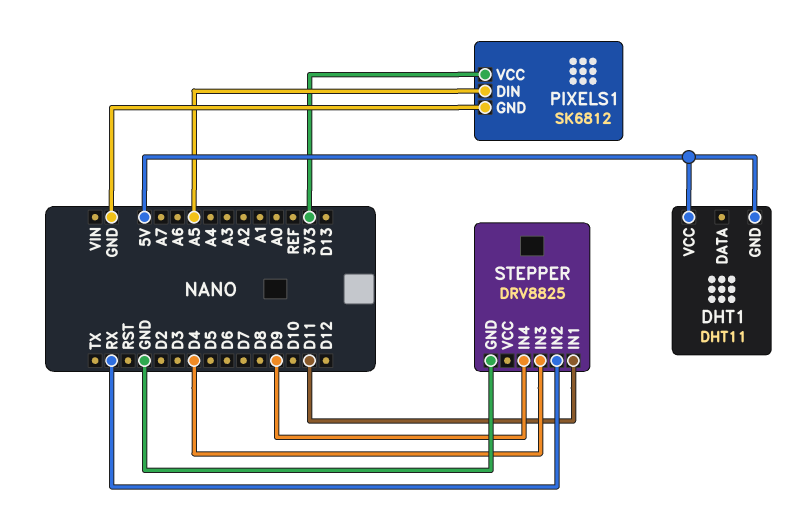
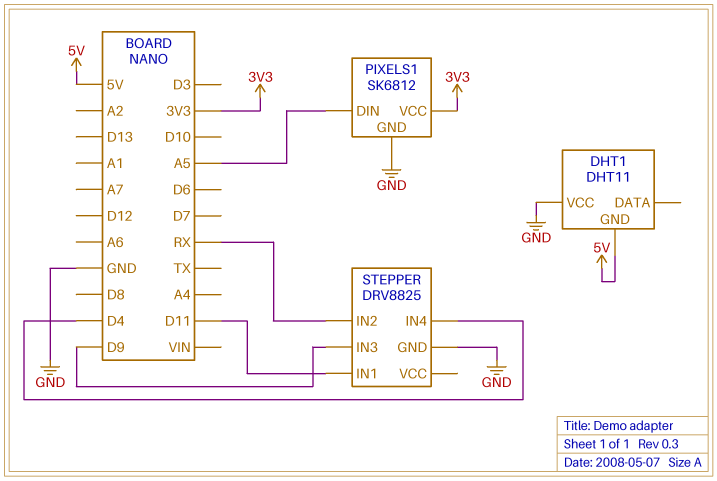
DHT1 pin VCC: 5V -> GND
STEPPER pin IN3: D4 -> D9
STEPPER pin IN4: D9 -> D4

